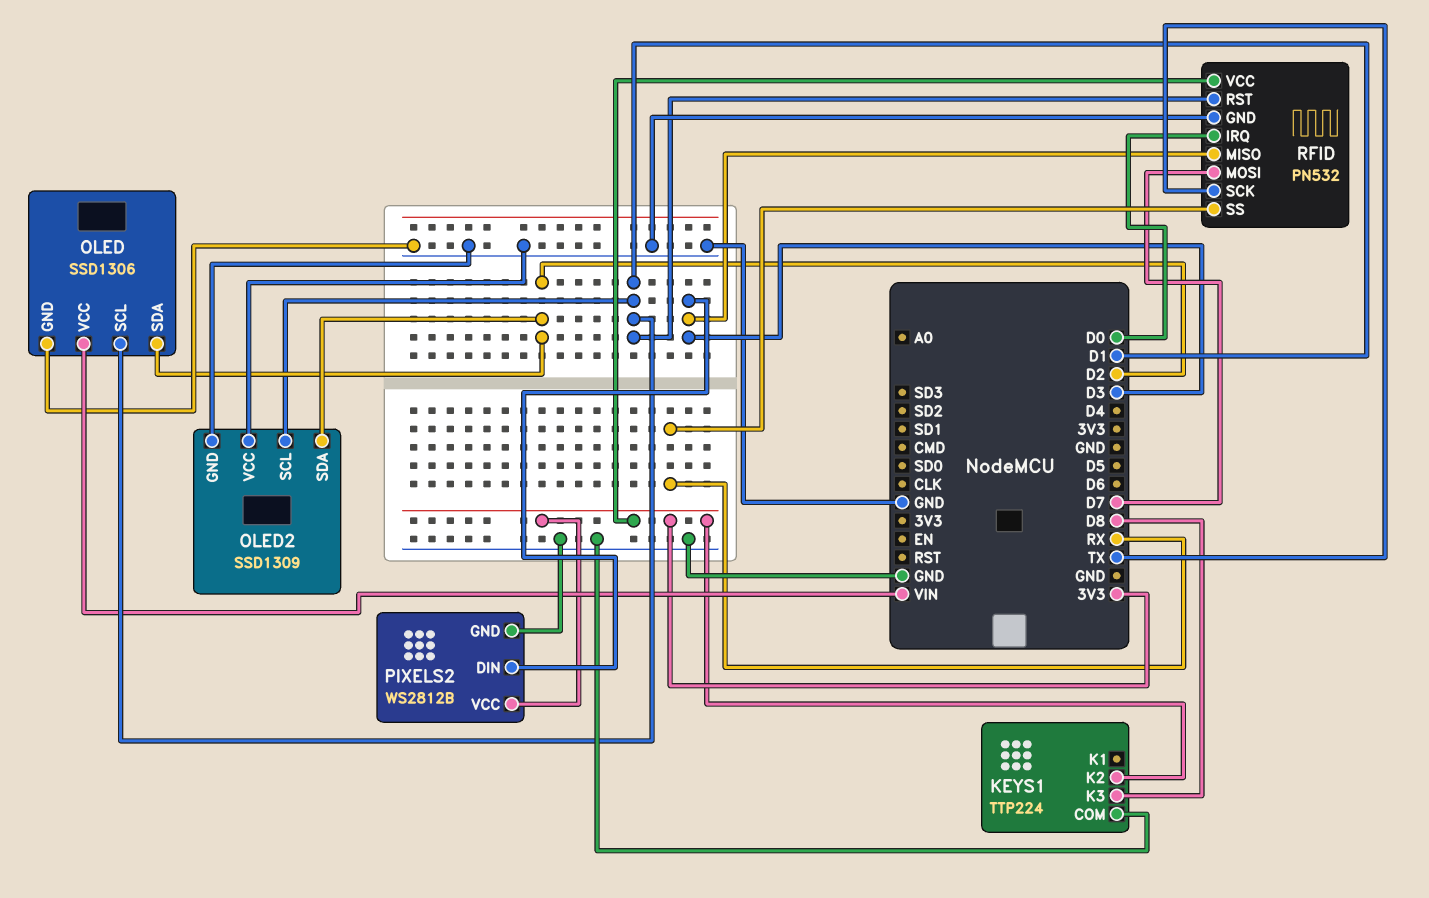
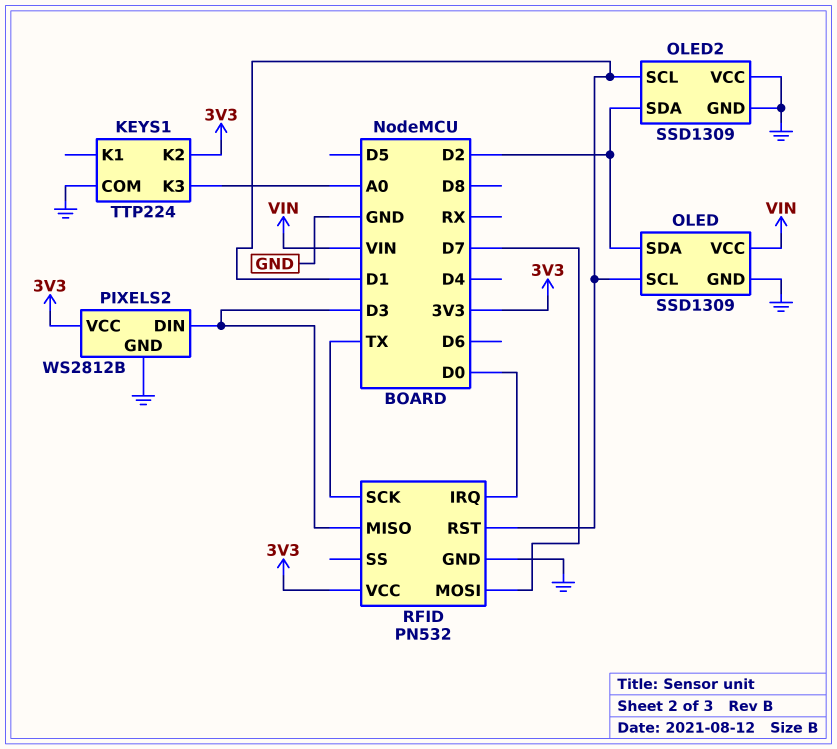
KEYS1 pin K3: D8 -> A0
OLED: SSD1306 -> SSD1309
RFID pin SS: RX -> none

